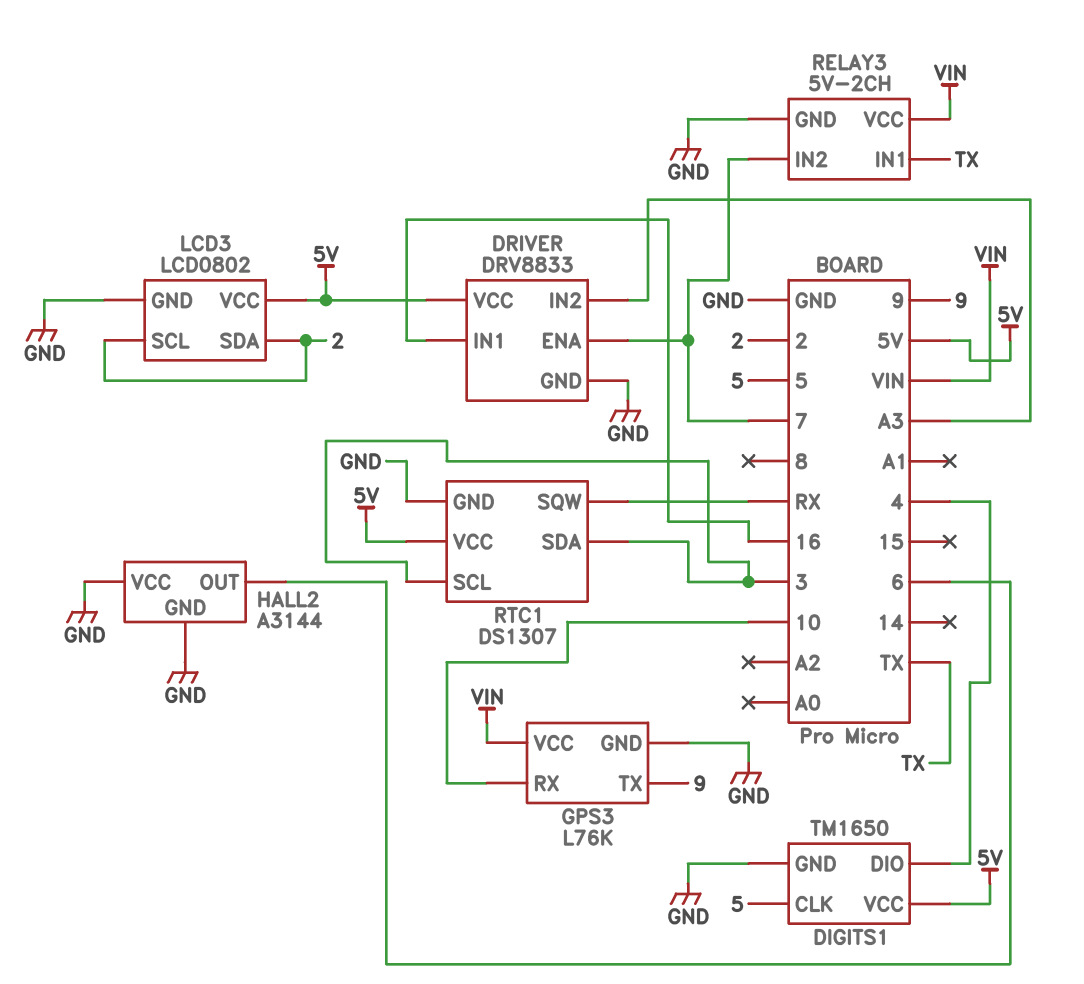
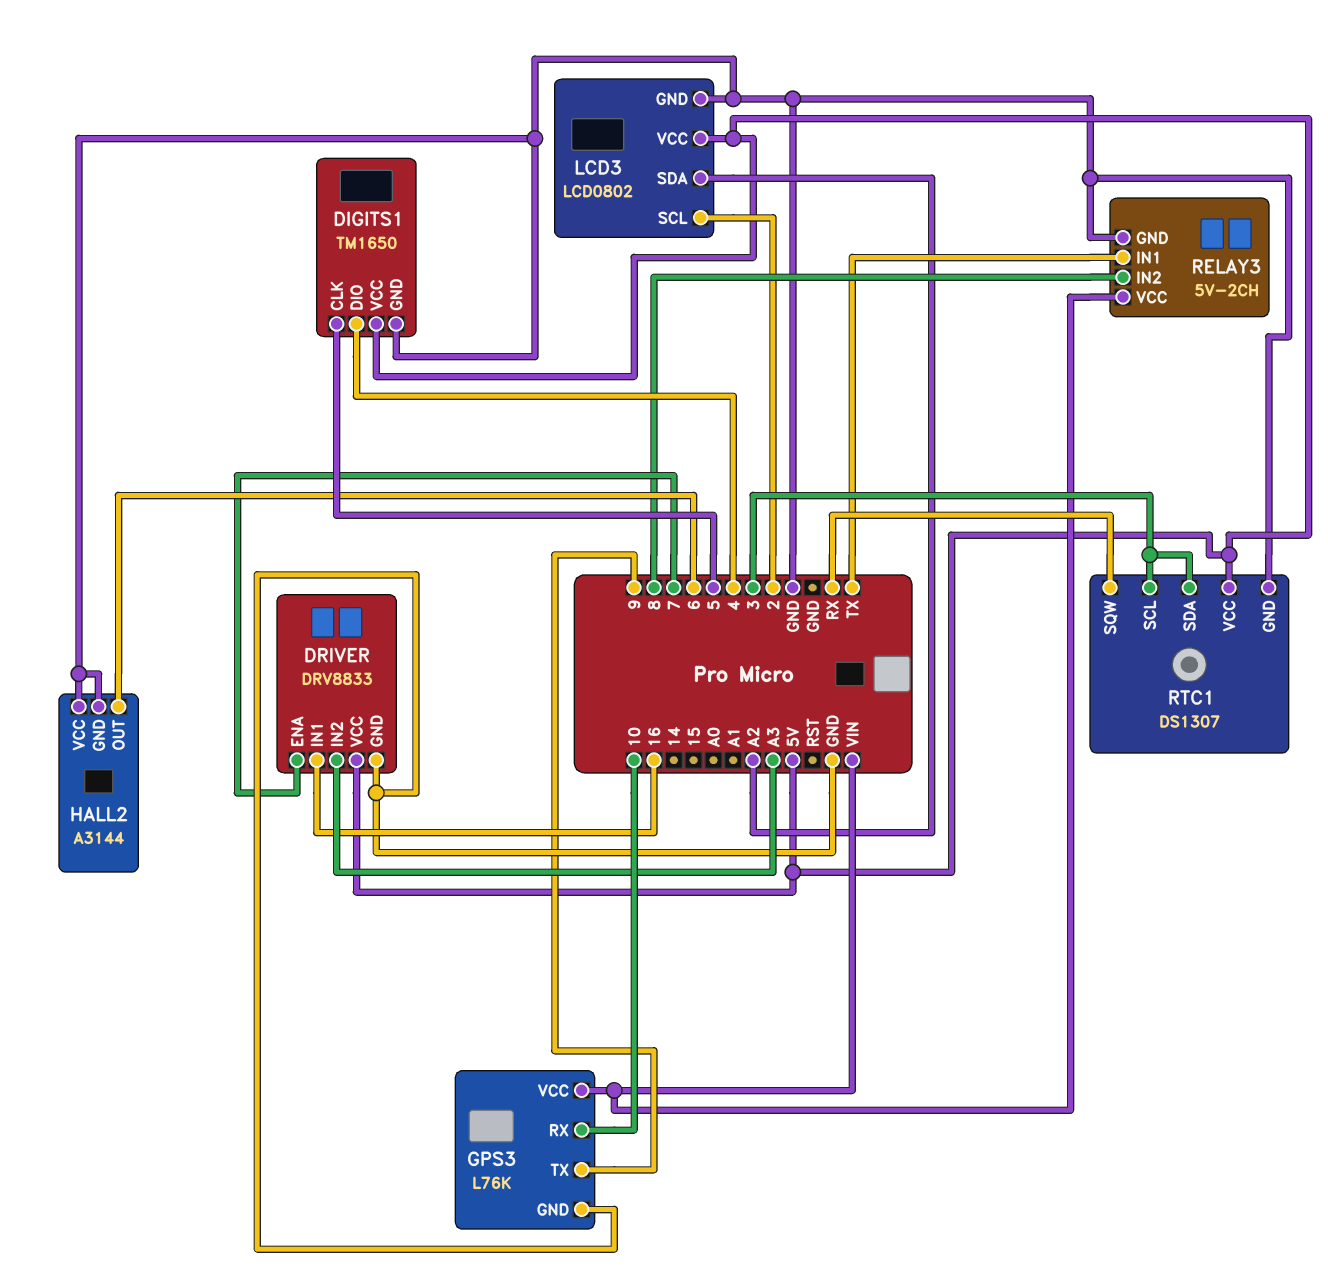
LCD3 pin SDA: 2 -> A2
RELAY3 pin IN2: 7 -> 8

